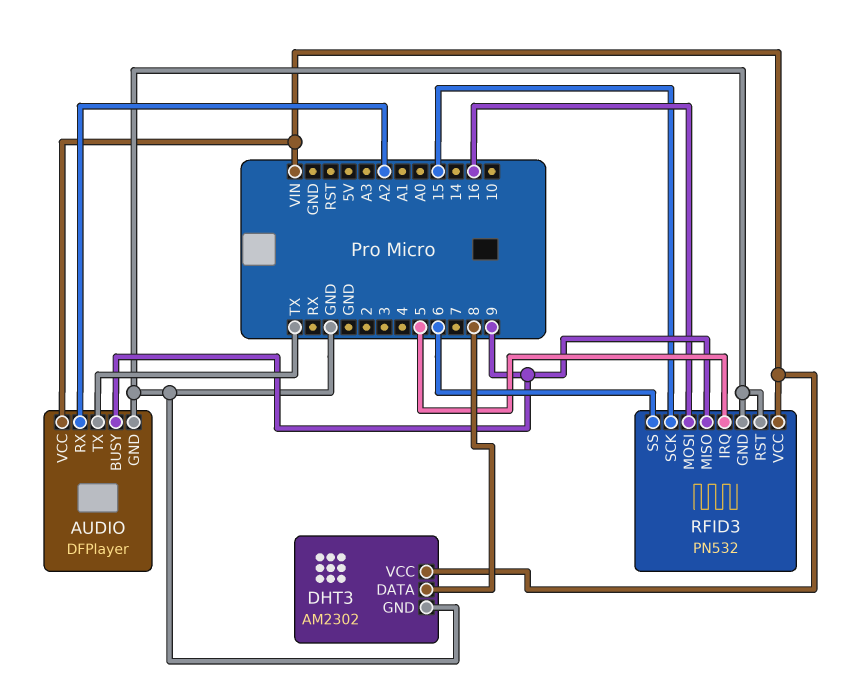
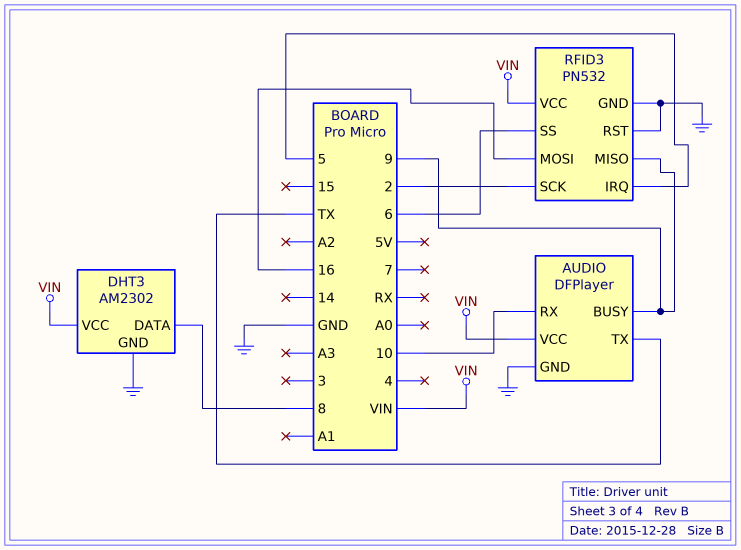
AUDIO pin RX: A2 -> 10
RFID3 pin SCK: 15 -> 2

